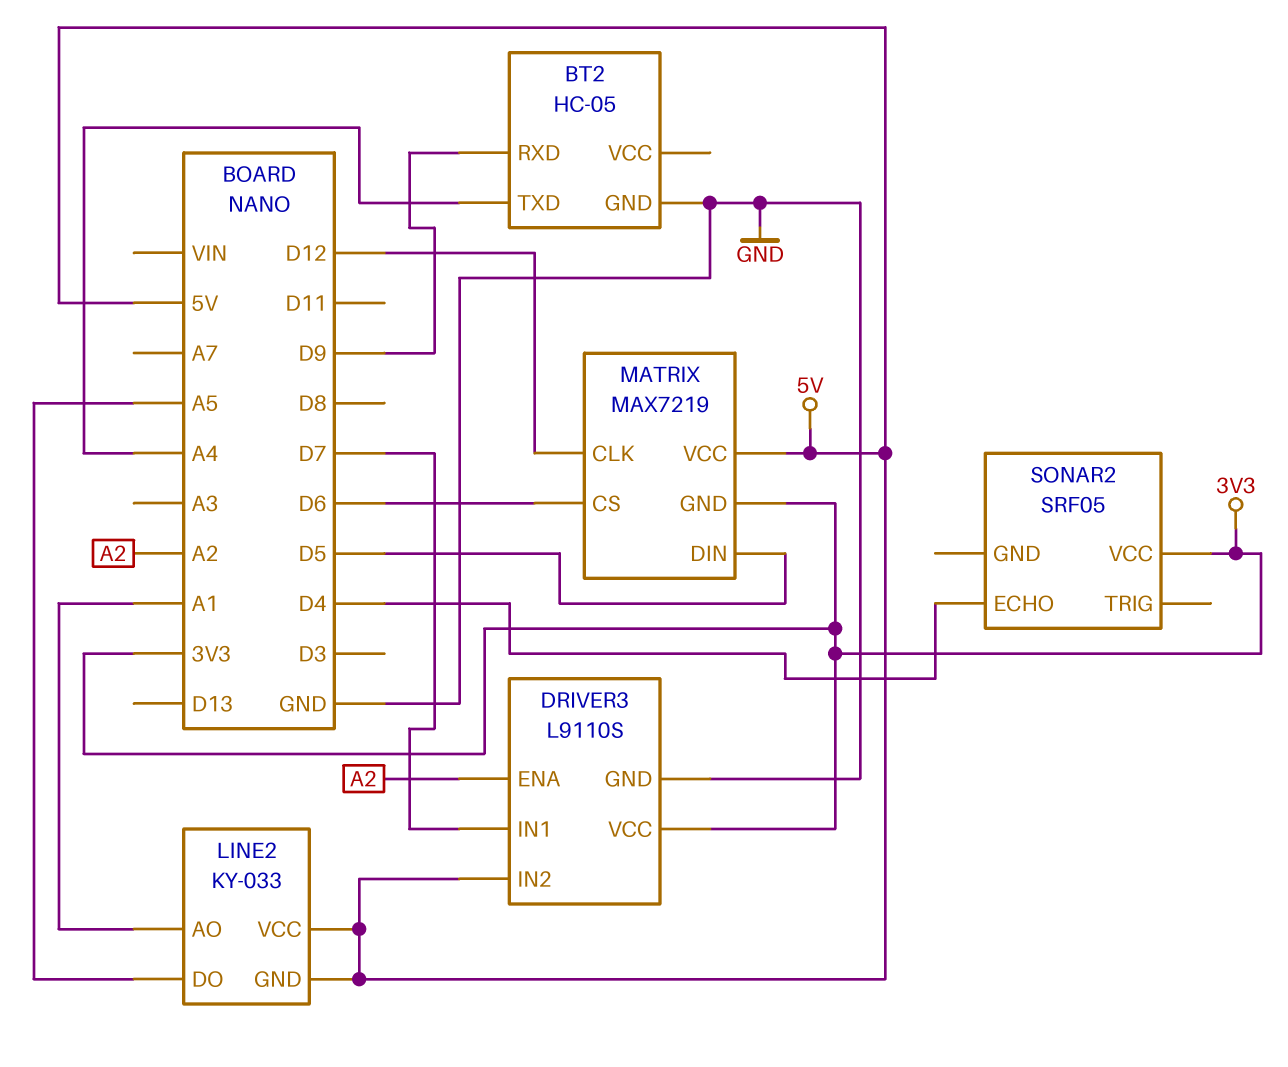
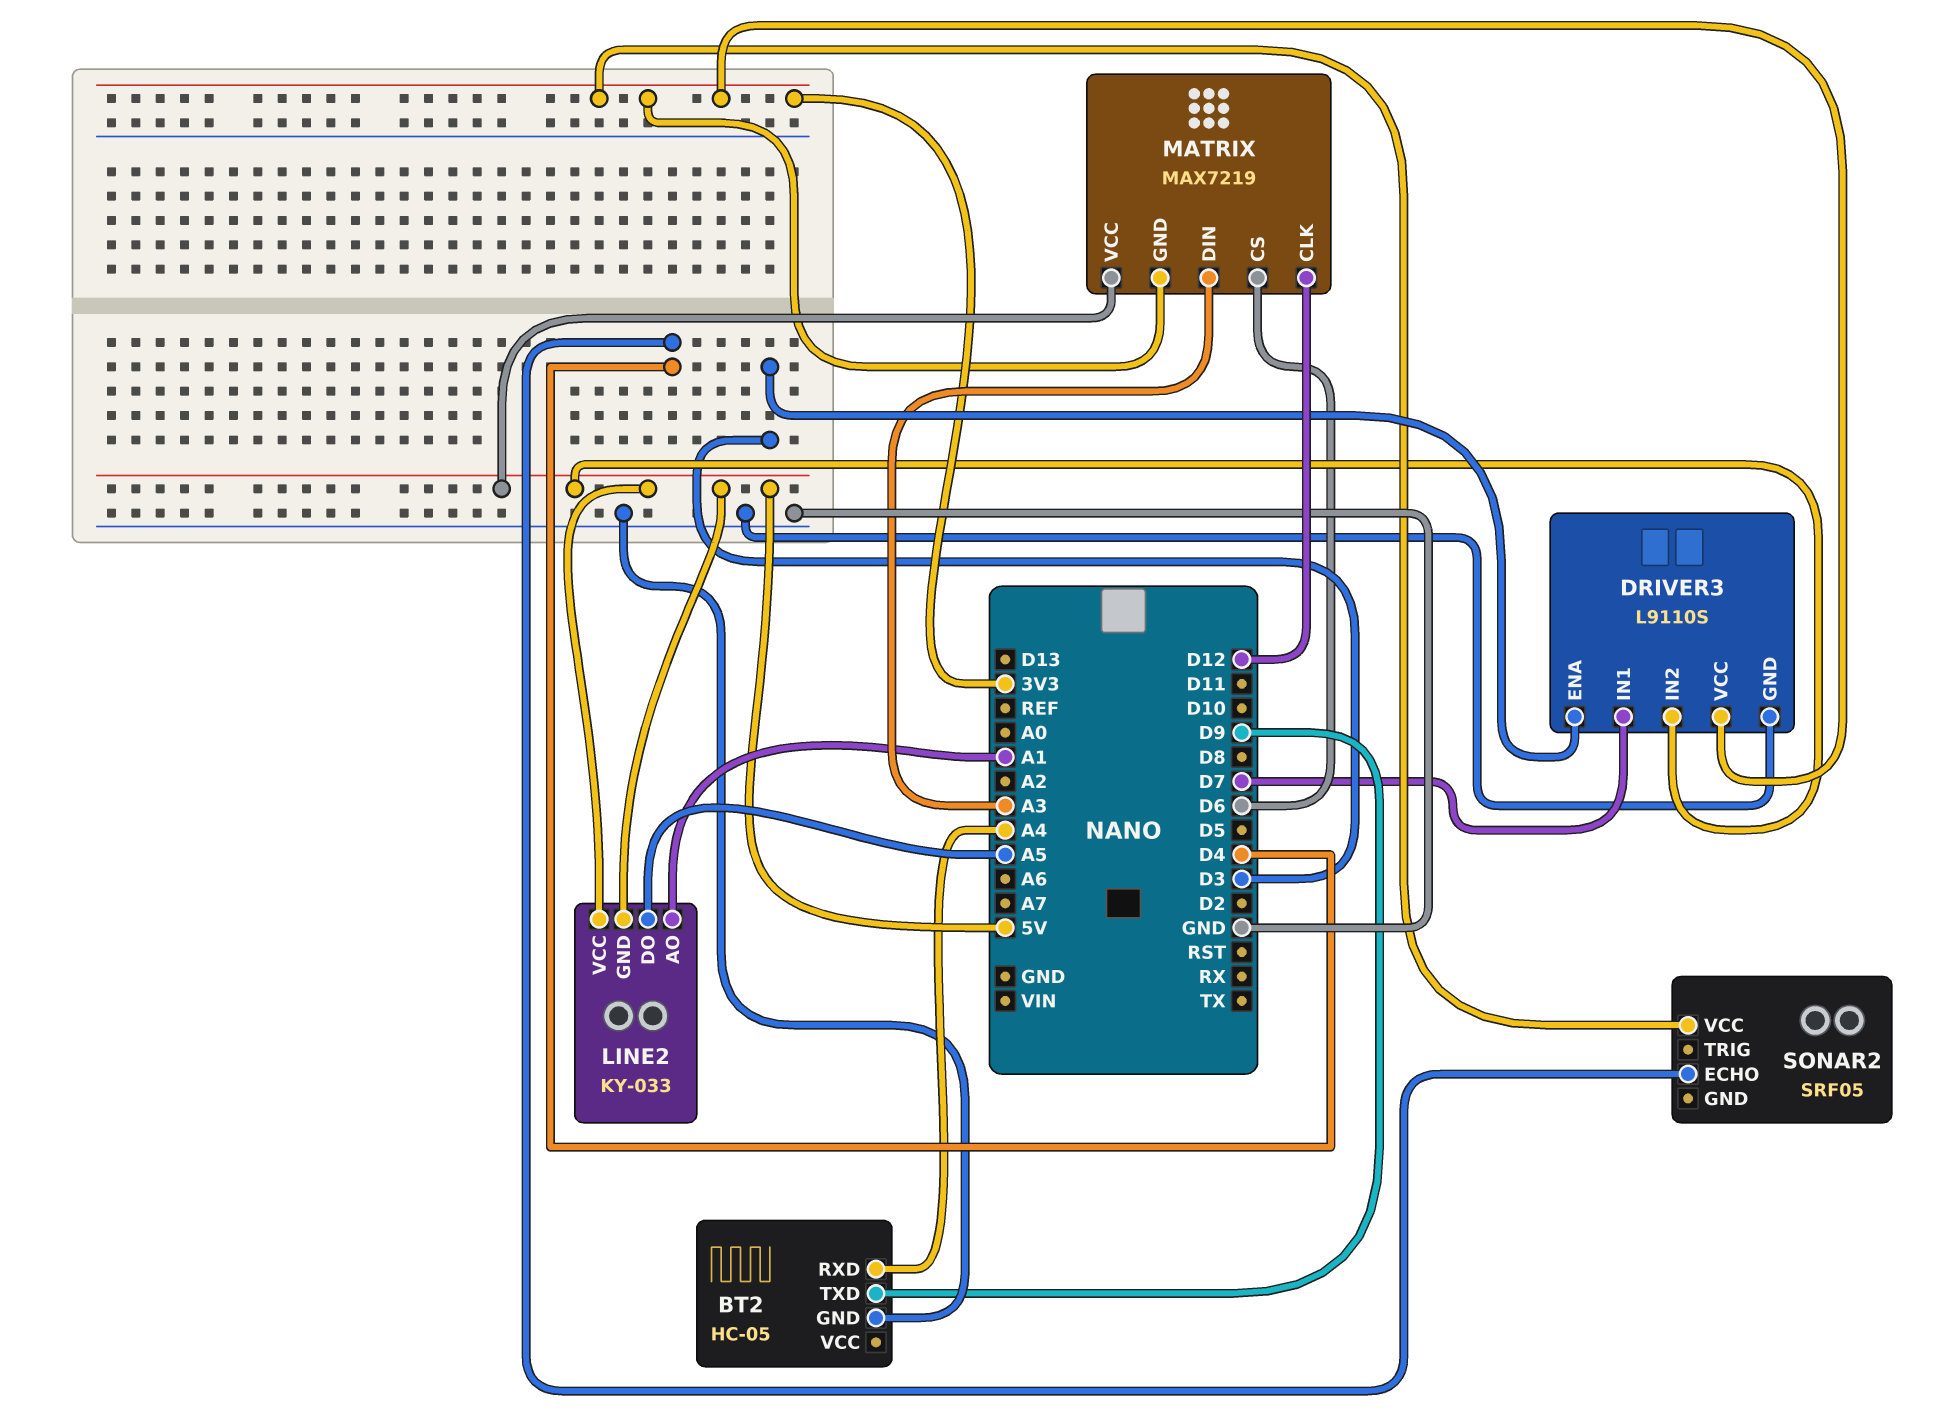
BT2 pin RXD: D9 -> A4
BT2 pin TXD: A4 -> D9
DRIVER3 pin ENA: A2 -> D3
MATRIX pin DIN: D5 -> A3

